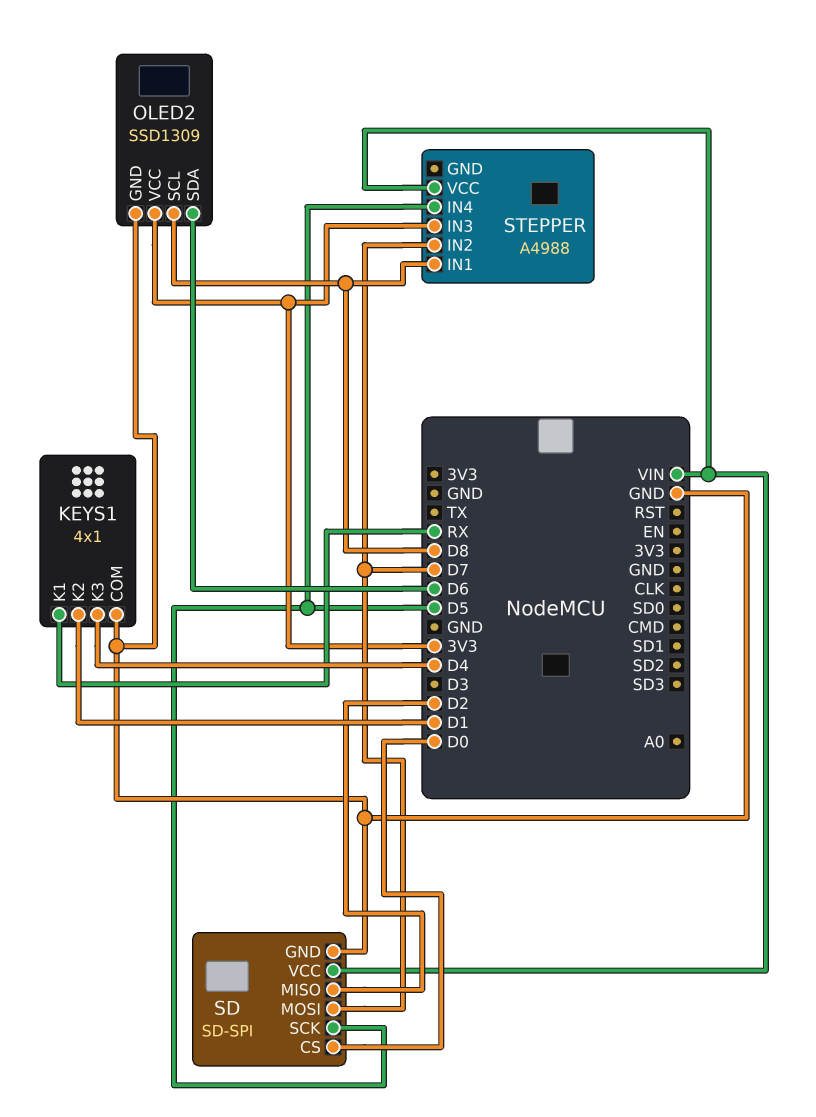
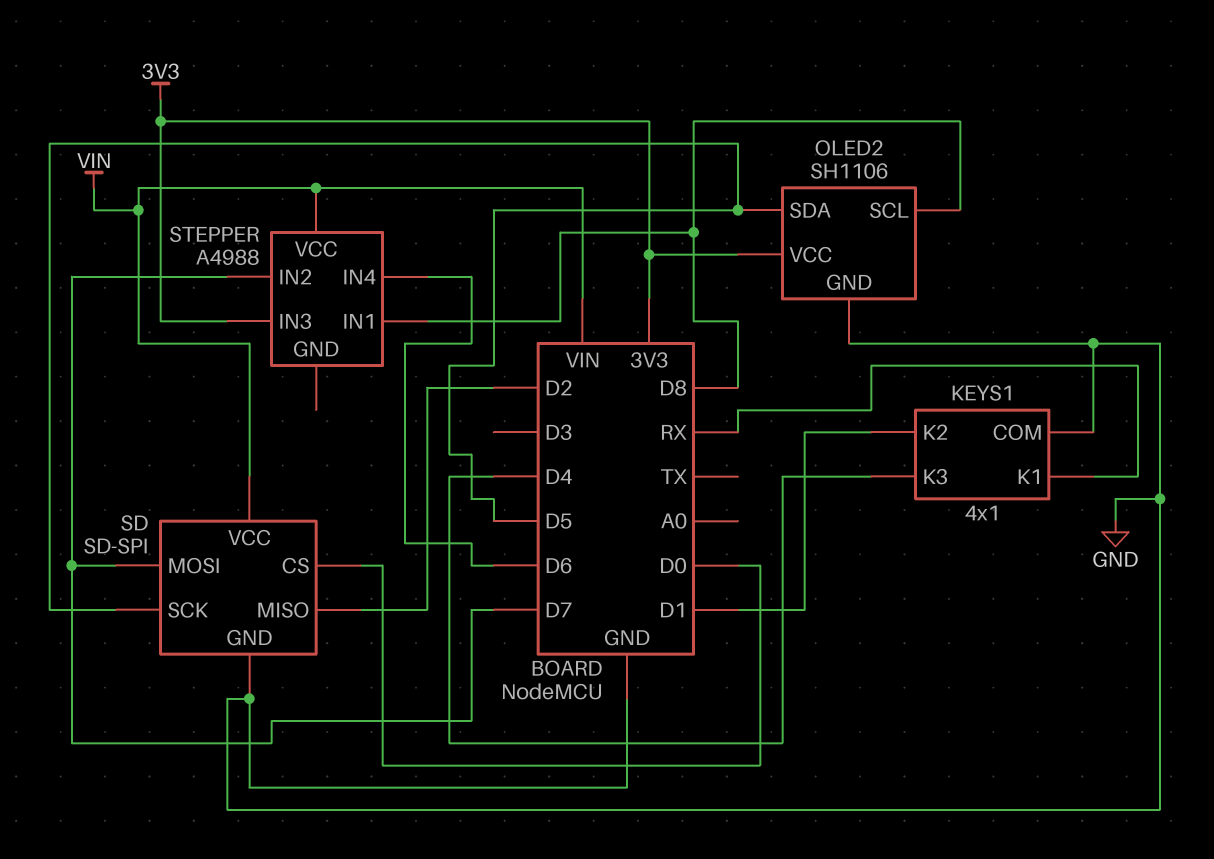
OLED2: SSD1309 -> SH1106
OLED2 pin SDA: D6 -> D5
STEPPER pin IN4: D5 -> D6

